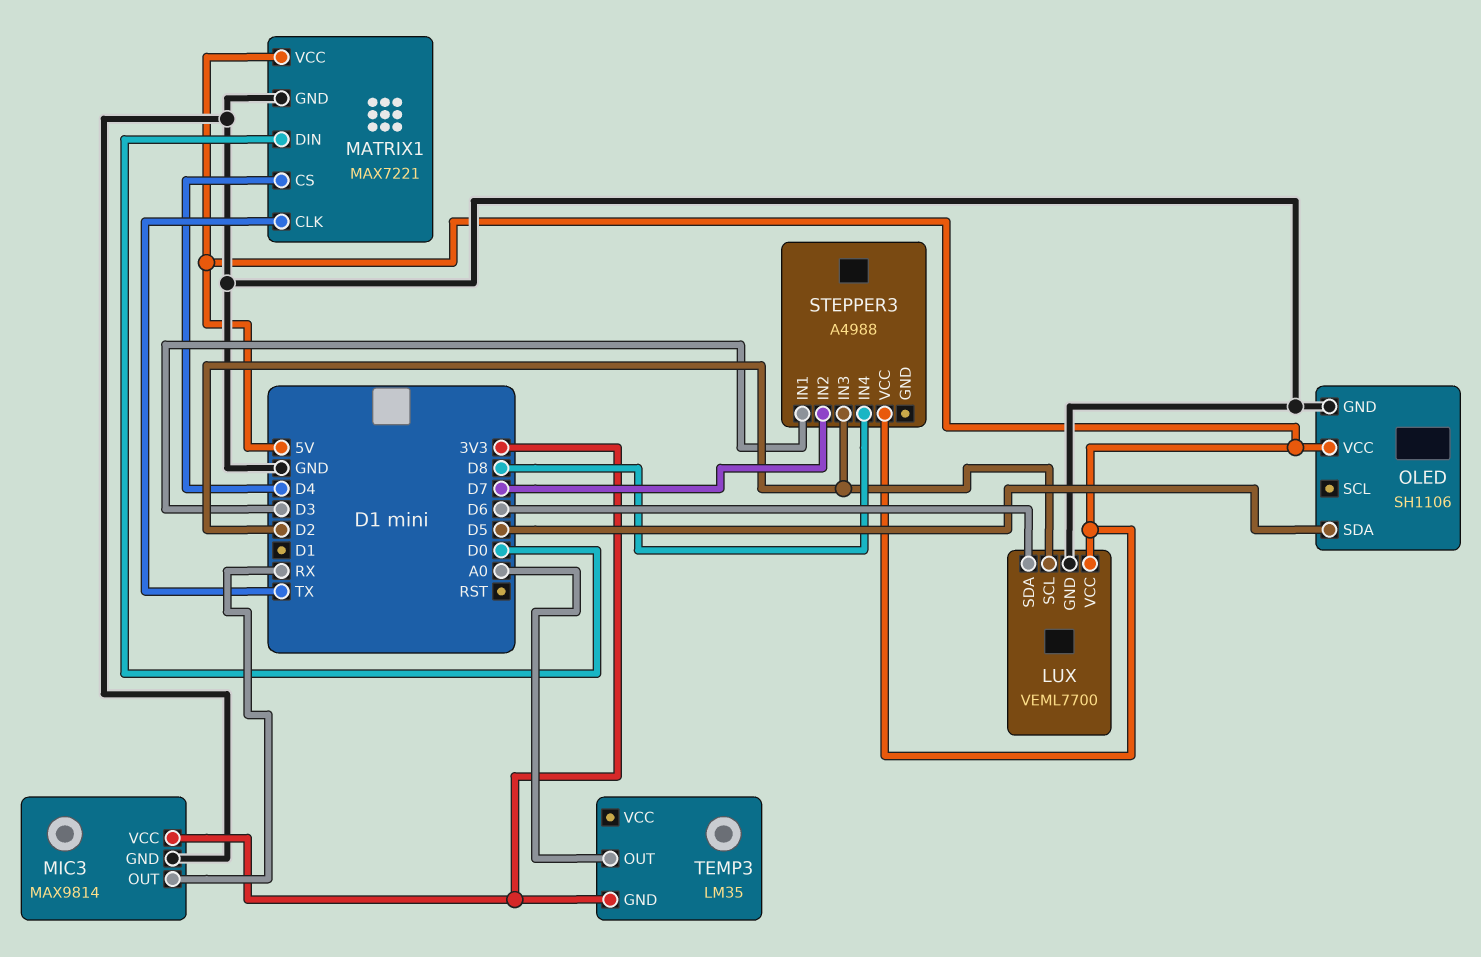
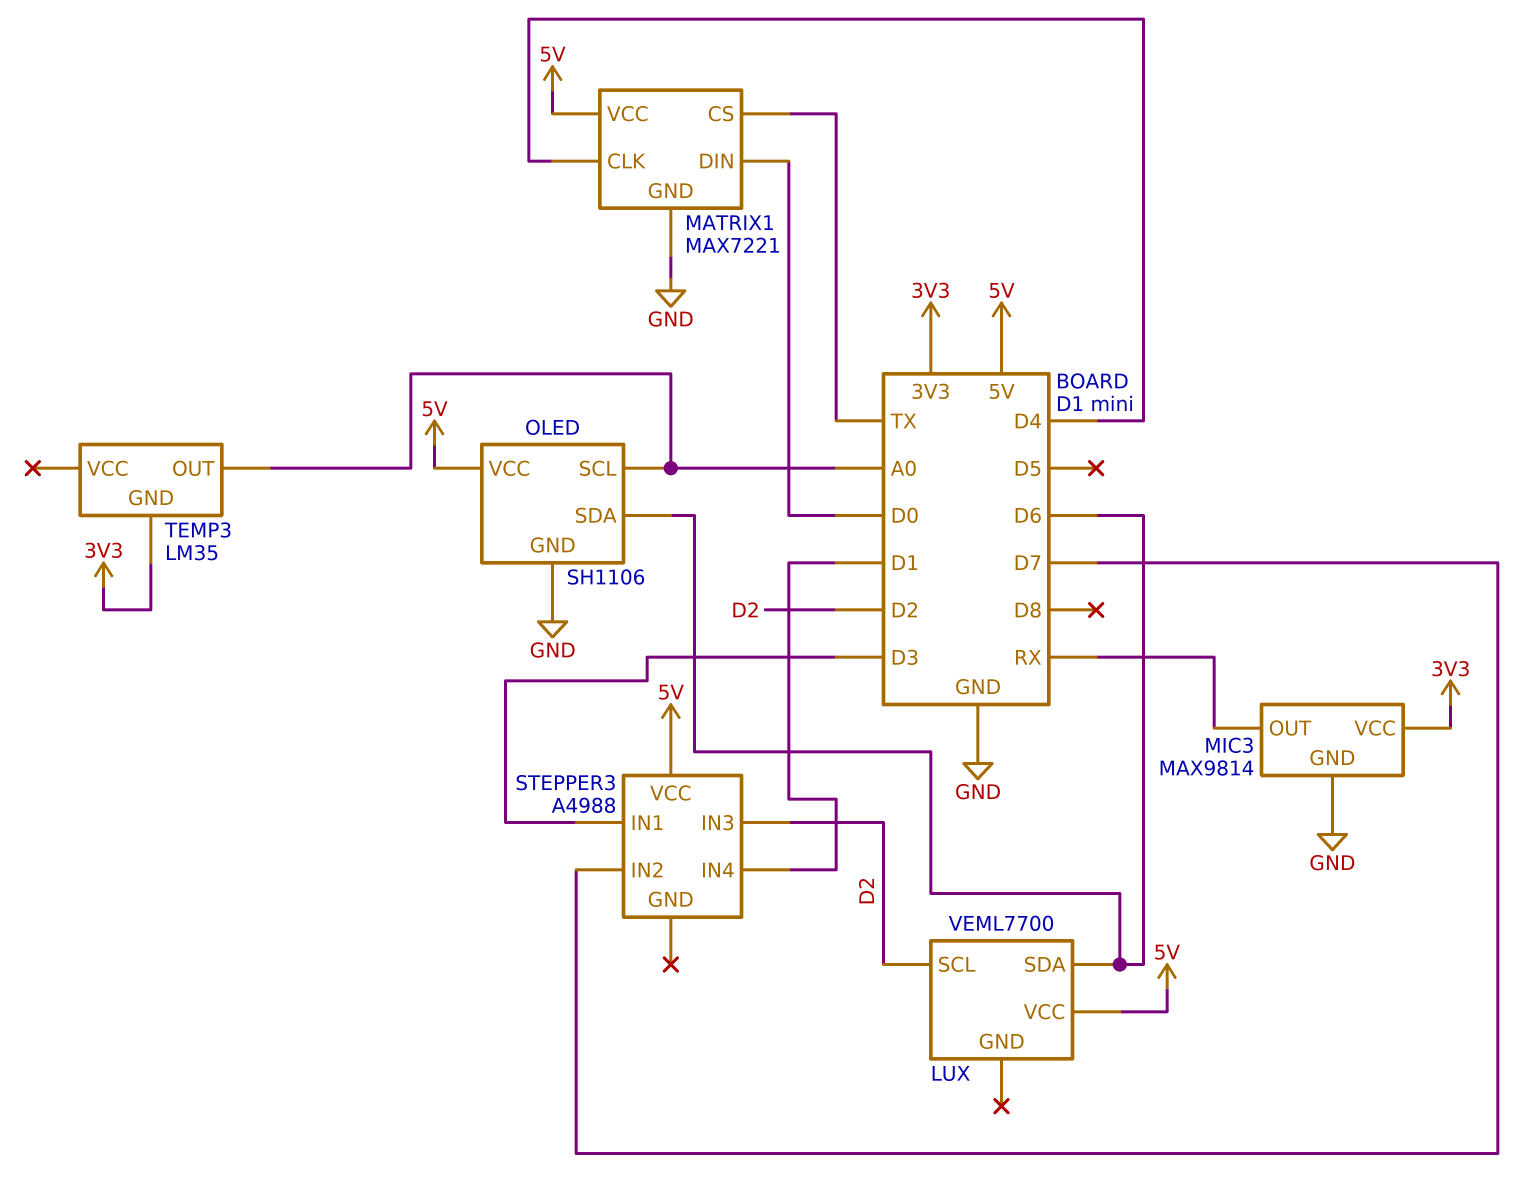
LUX pin GND: GND -> none
MATRIX1 pin CLK: TX -> D4
MATRIX1 pin CS: D4 -> TX
OLED pin SCL: none -> A0
OLED pin SDA: D5 -> D6
STEPPER3 pin IN4: D8 -> D1

